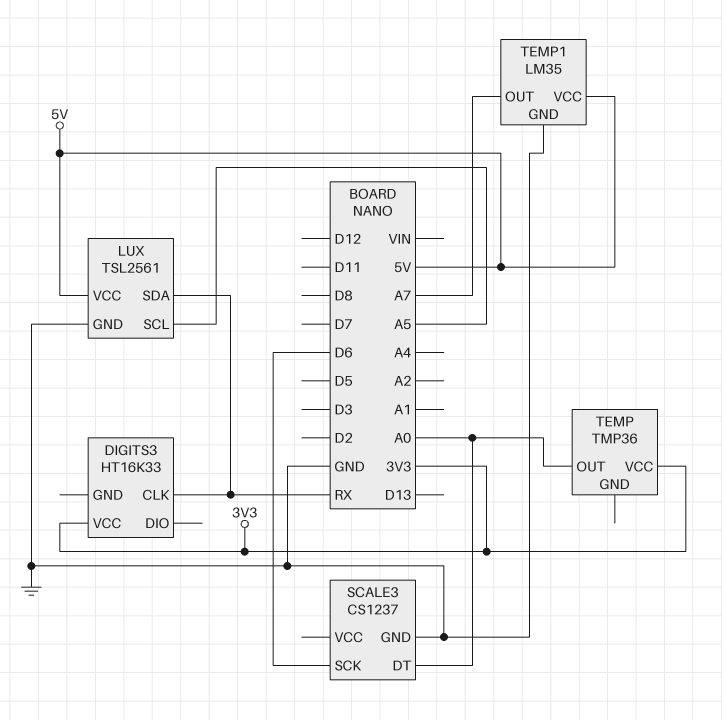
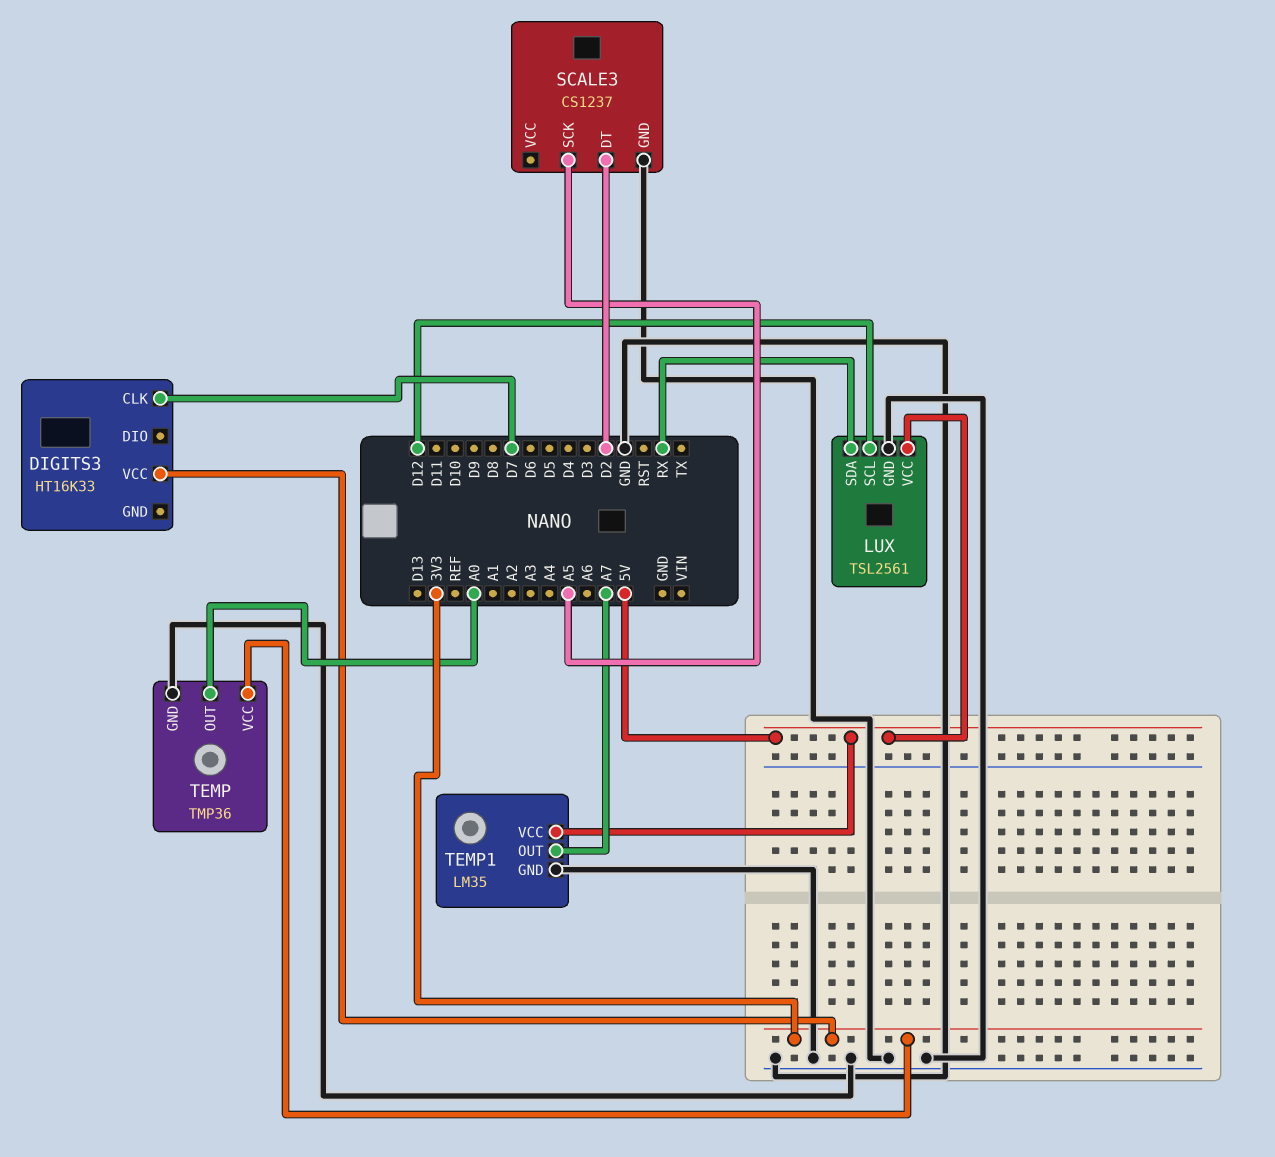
DIGITS3 pin CLK: RX -> D7
LUX pin SCL: A5 -> D12
SCALE3 pin DT: A0 -> D2
SCALE3 pin SCK: D6 -> A5
TEMP pin GND: none -> GND

